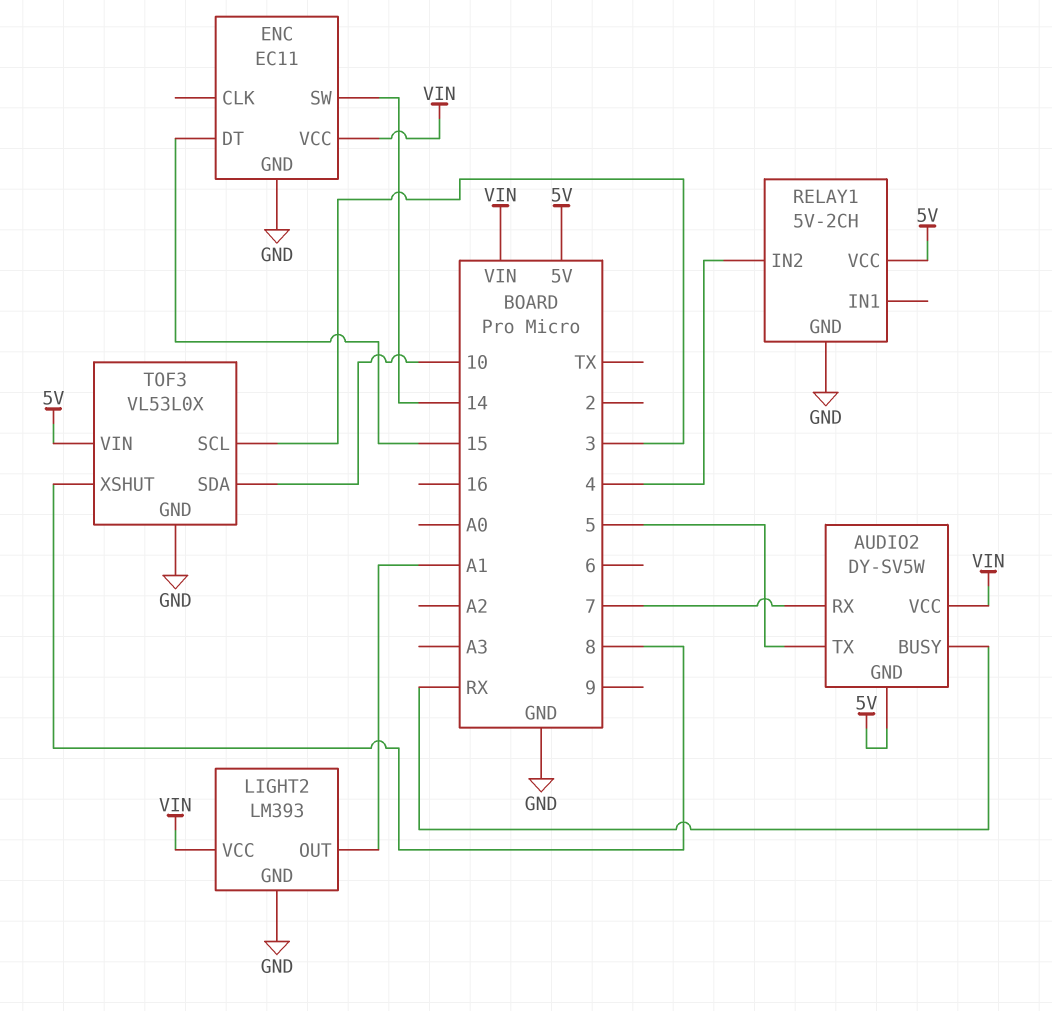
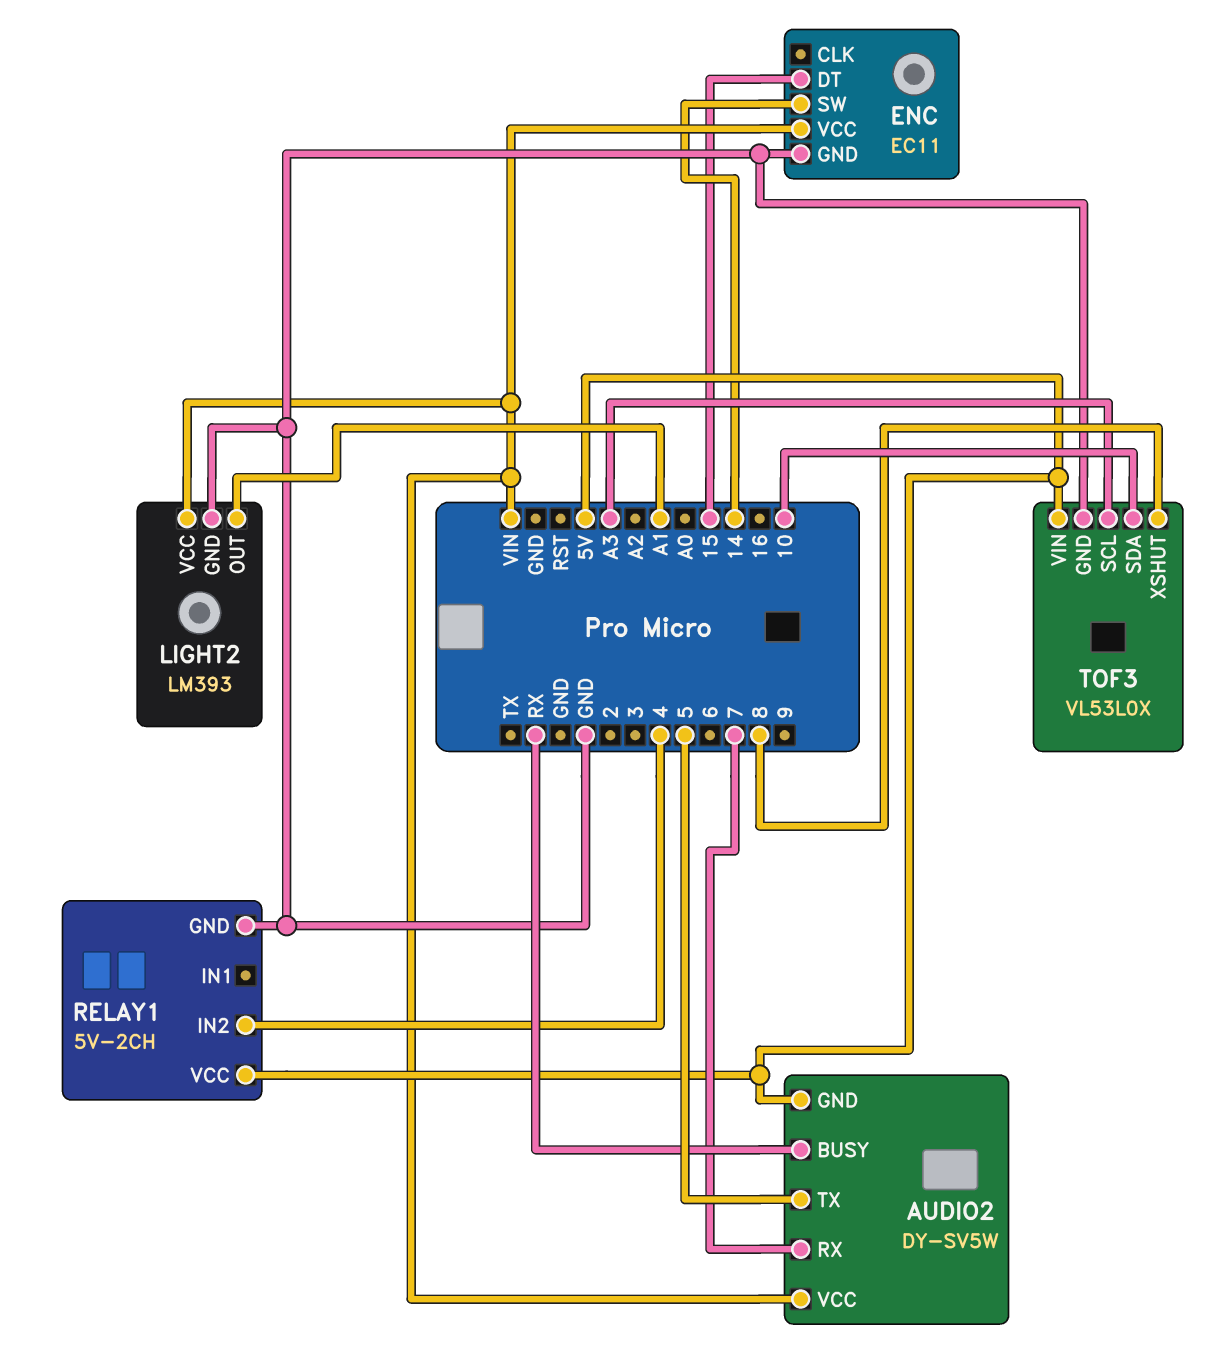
TOF3 pin SCL: 3 -> A3

